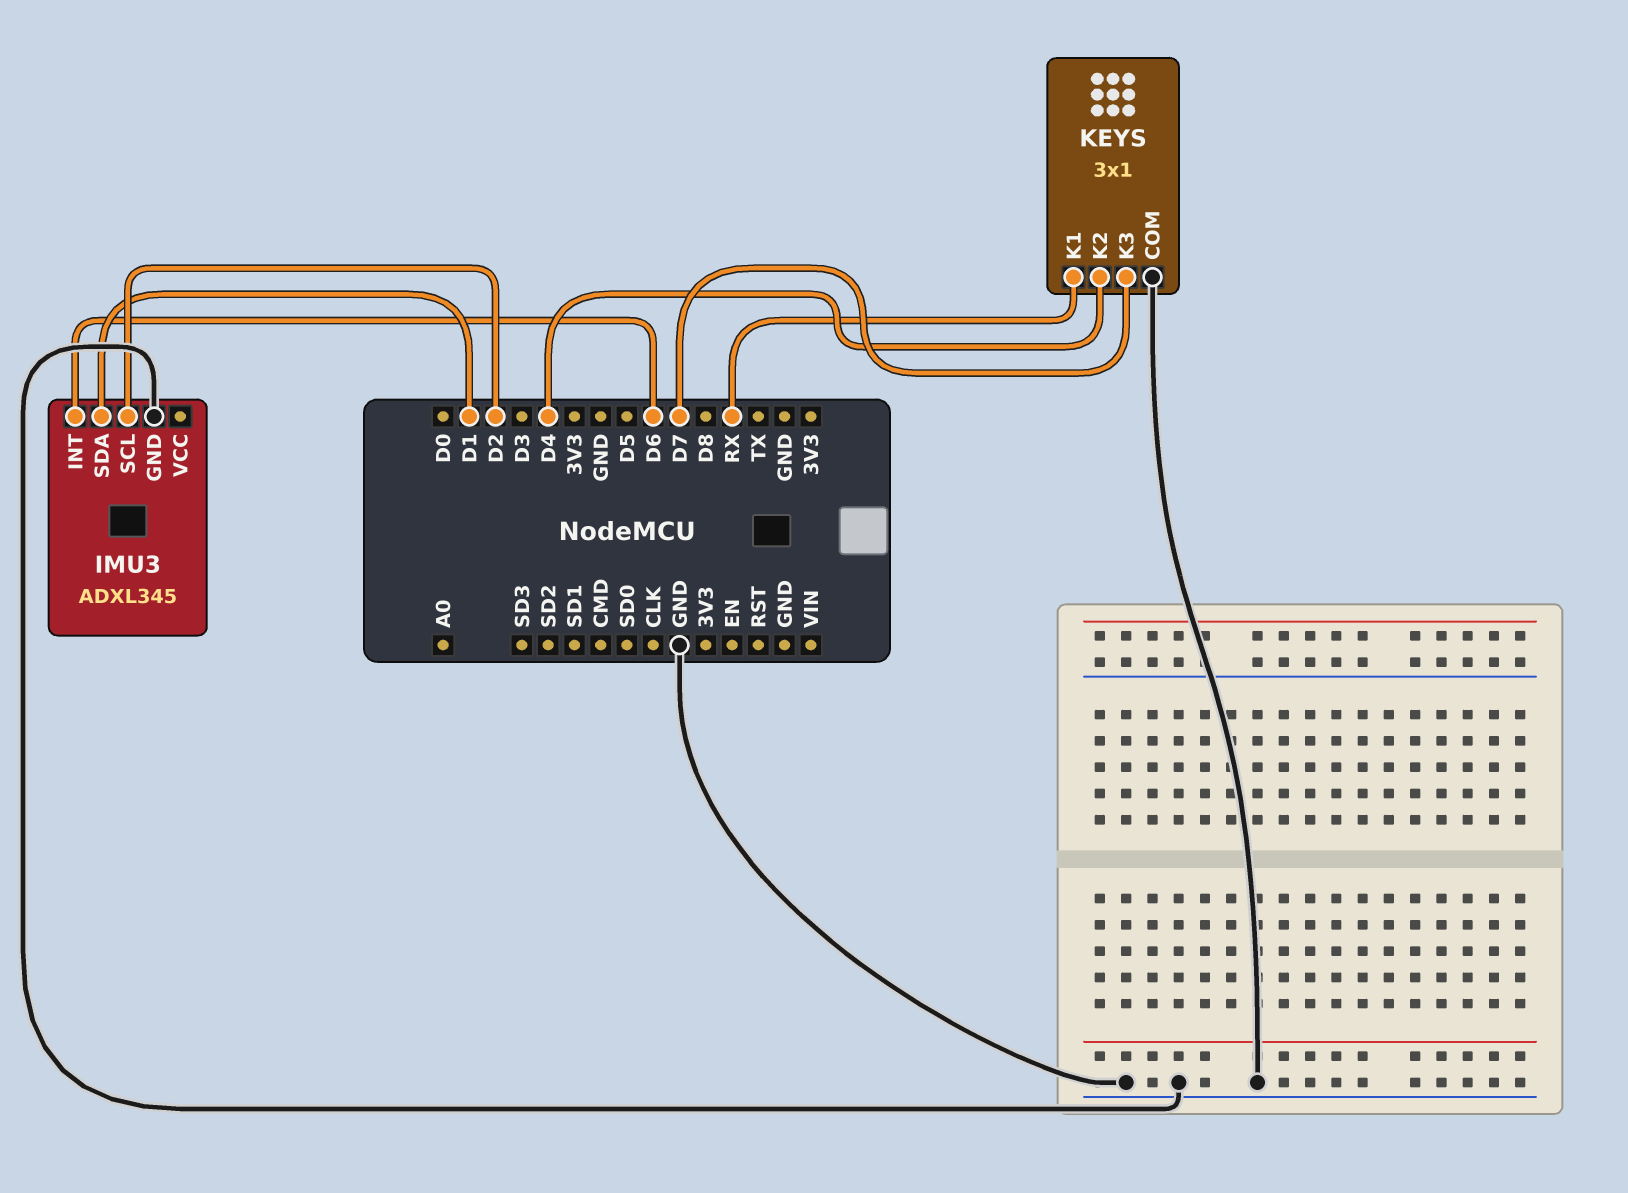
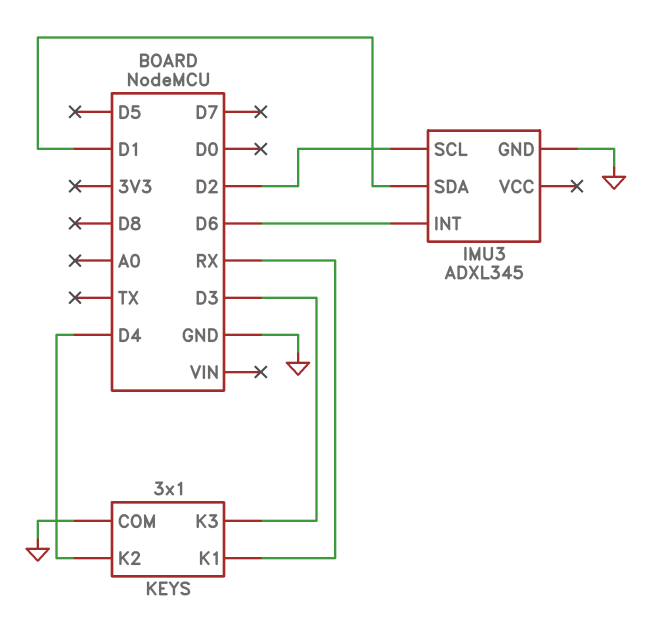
KEYS pin K3: D7 -> D3

